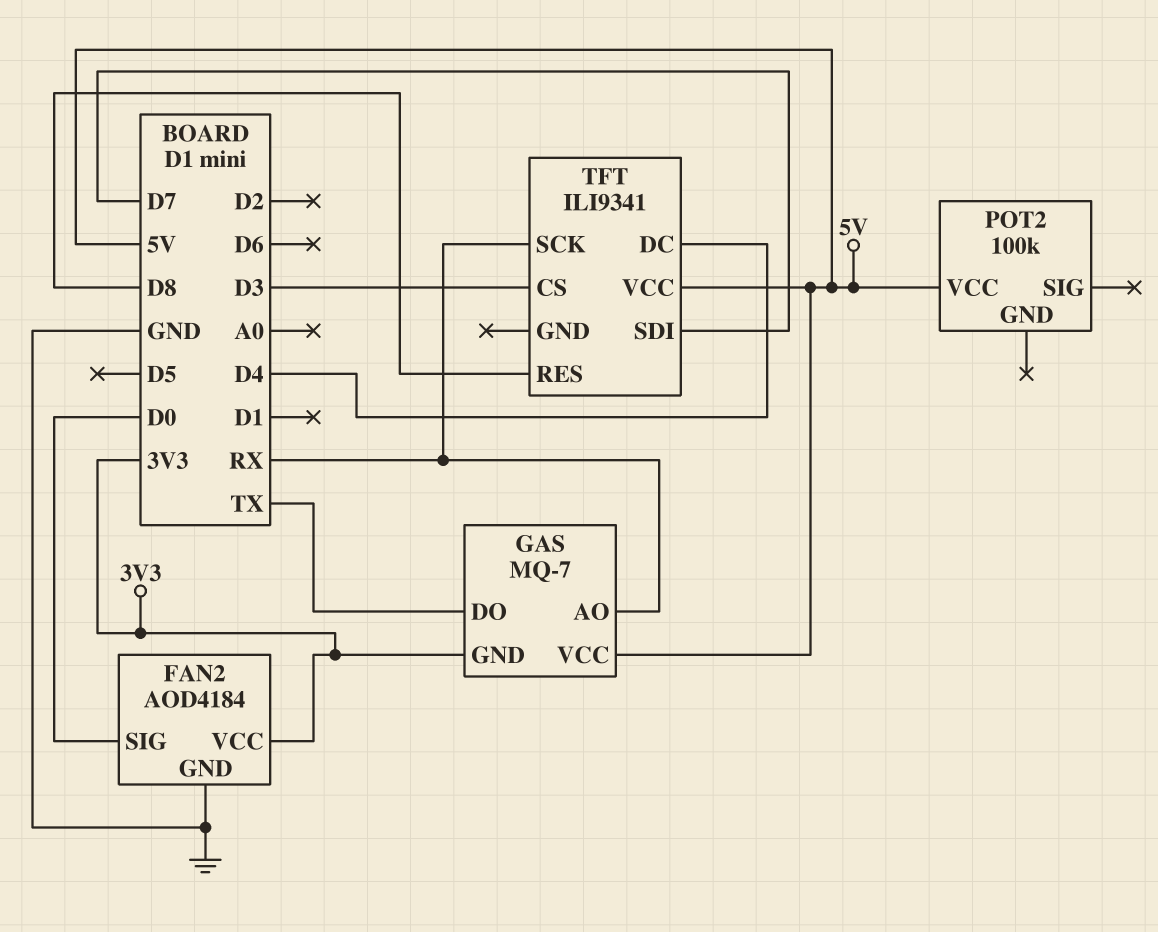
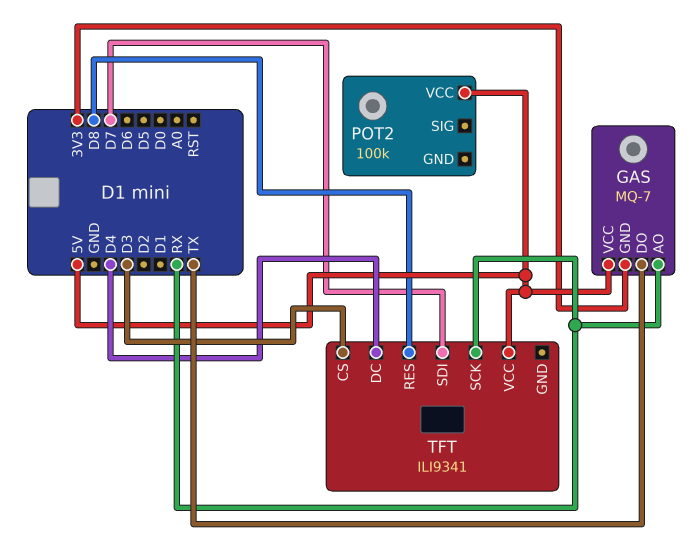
FAN2: AOD4184 -> none
FAN2 pin GND: GND -> none
FAN2 pin SIG: D0 -> none
FAN2 pin VCC: 3V3 -> none

